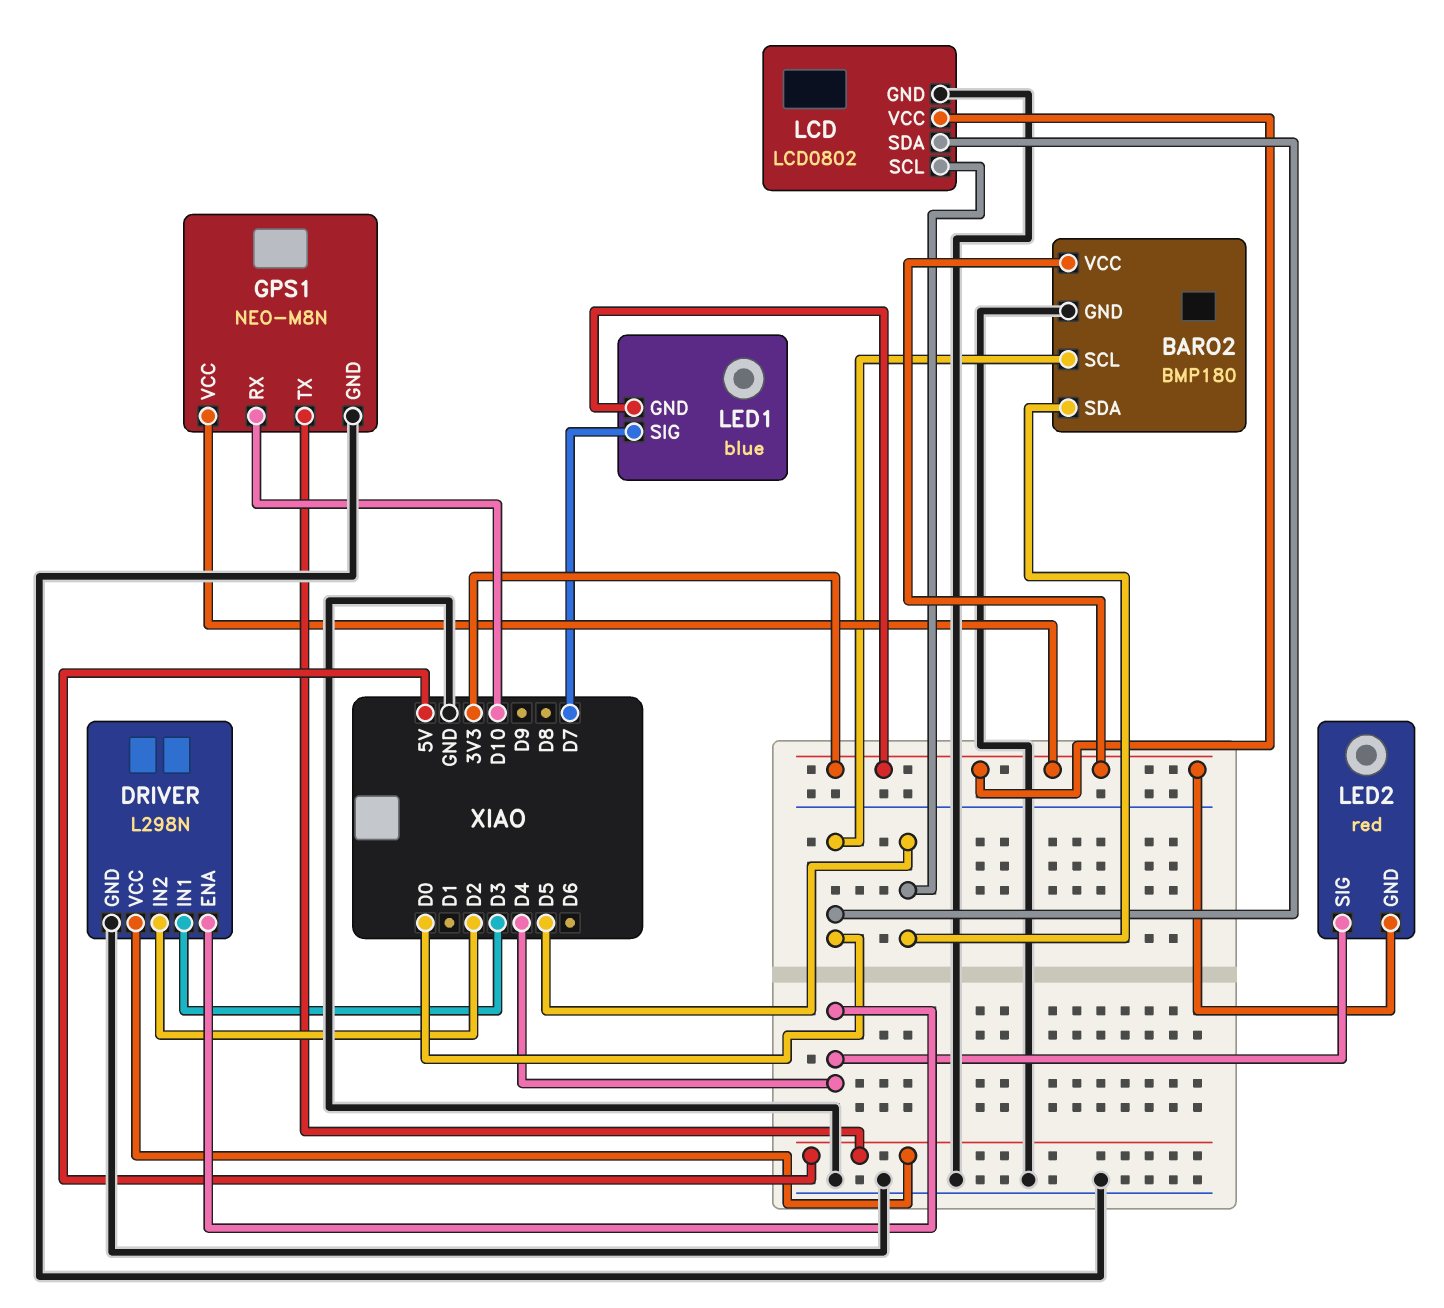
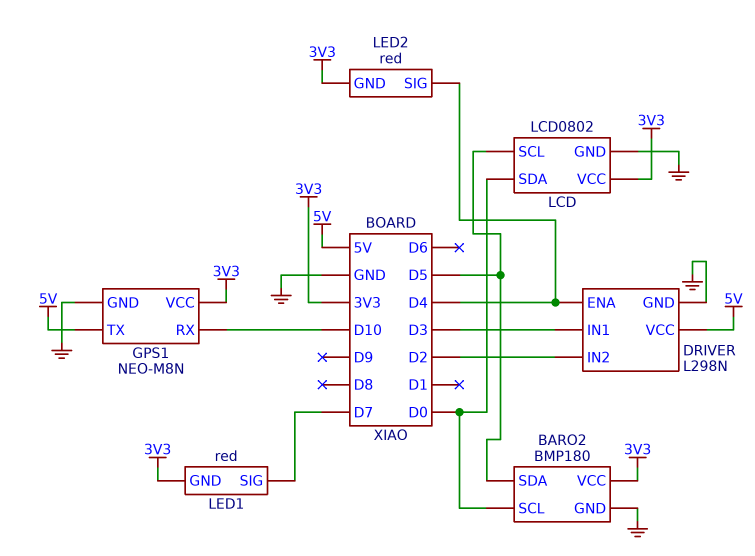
LED1: blue -> red

